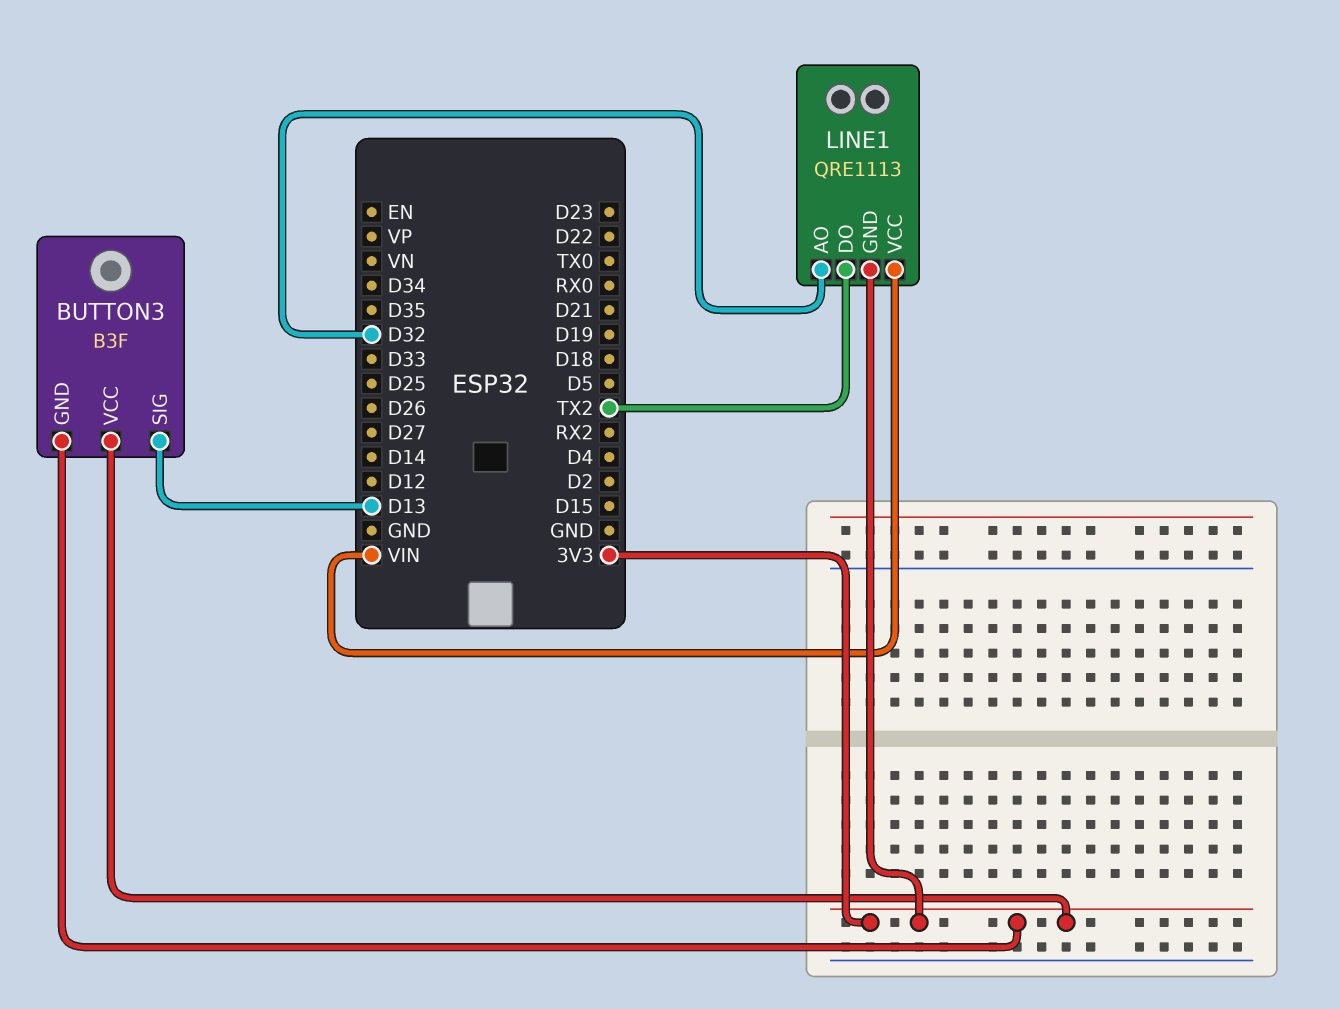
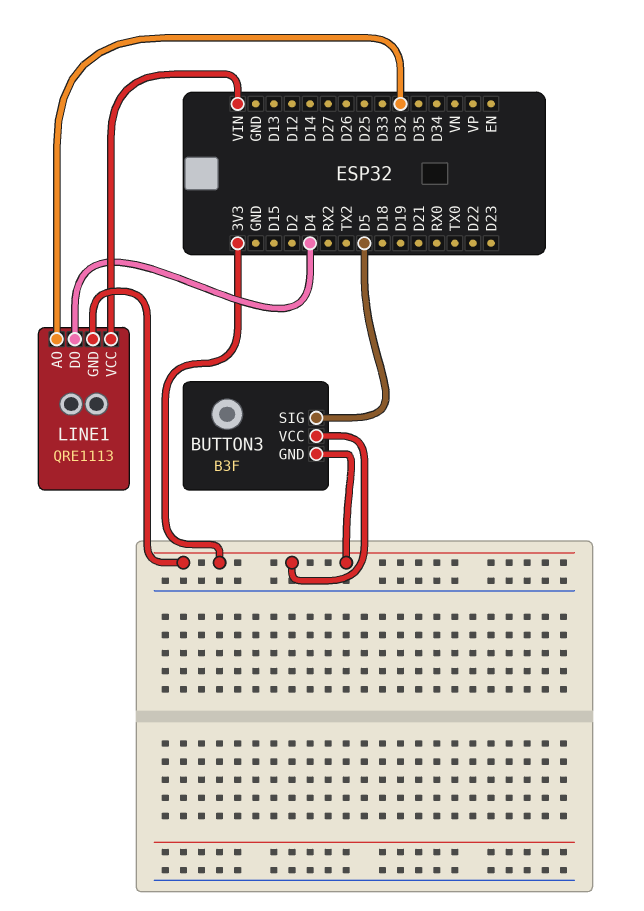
BUTTON3 pin SIG: D13 -> D5
LINE1 pin DO: TX2 -> D4

